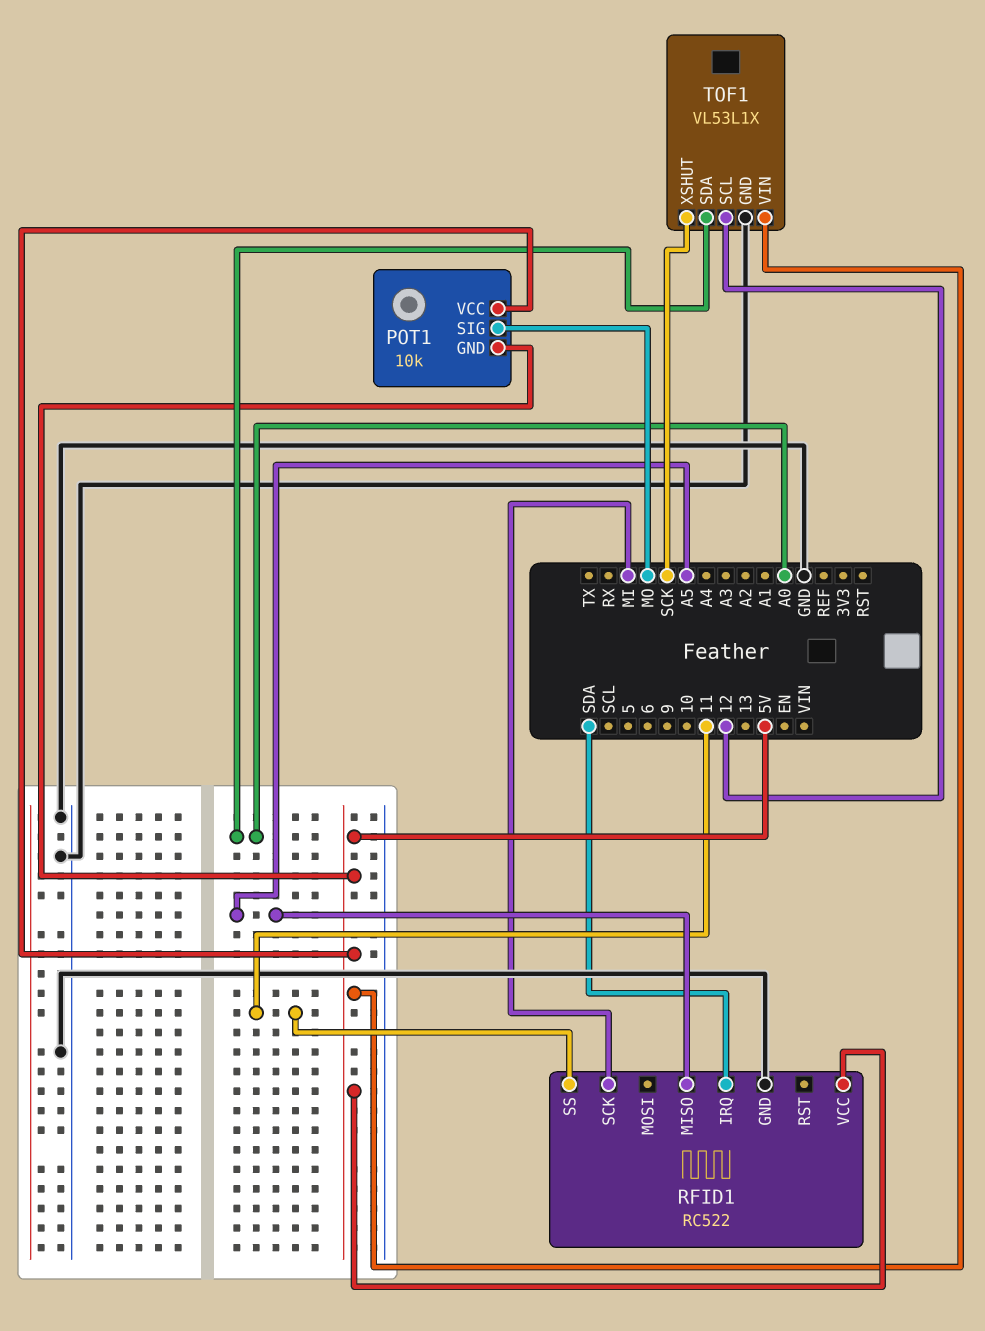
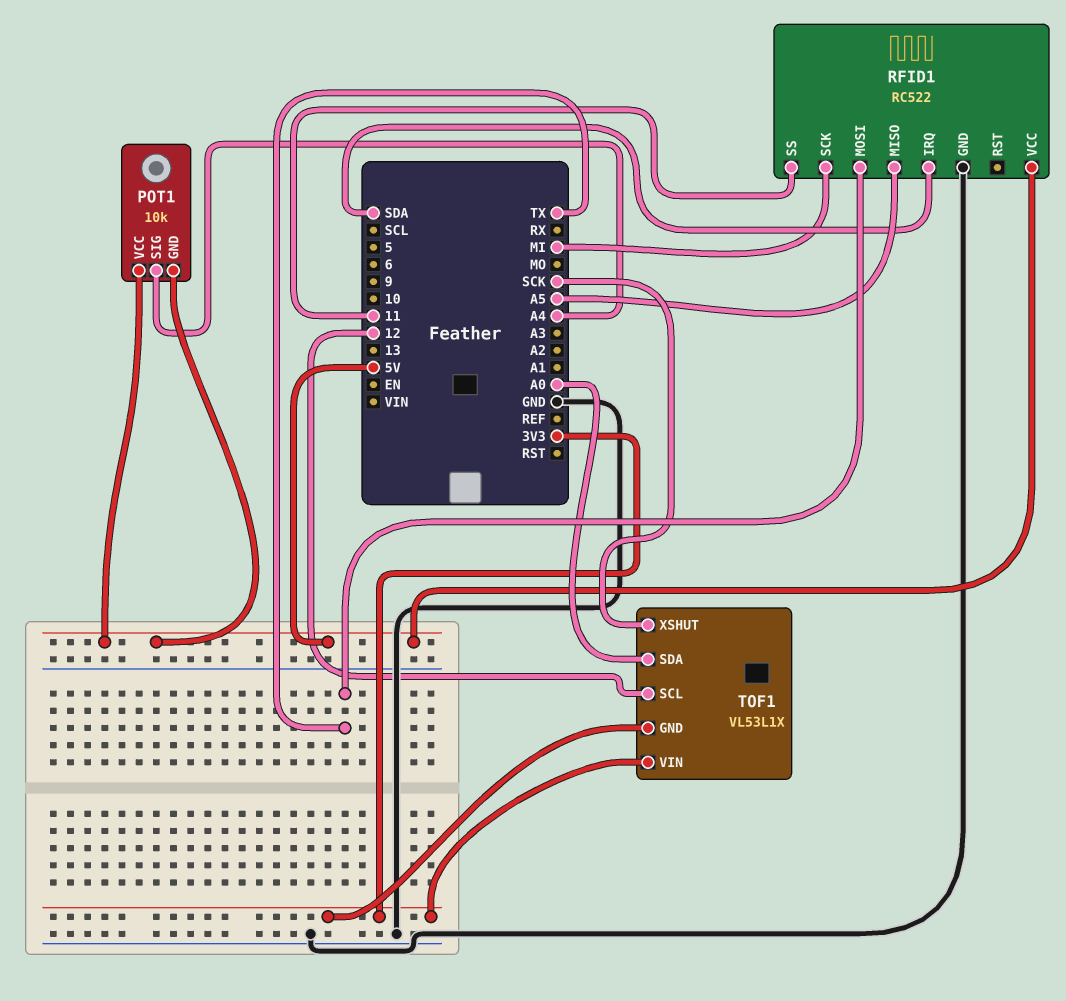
POT1 pin SIG: MO -> A4
RFID1 pin MOSI: none -> TX
TOF1 pin GND: GND -> 3V3
TOF1 pin VIN: 5V -> 3V3

